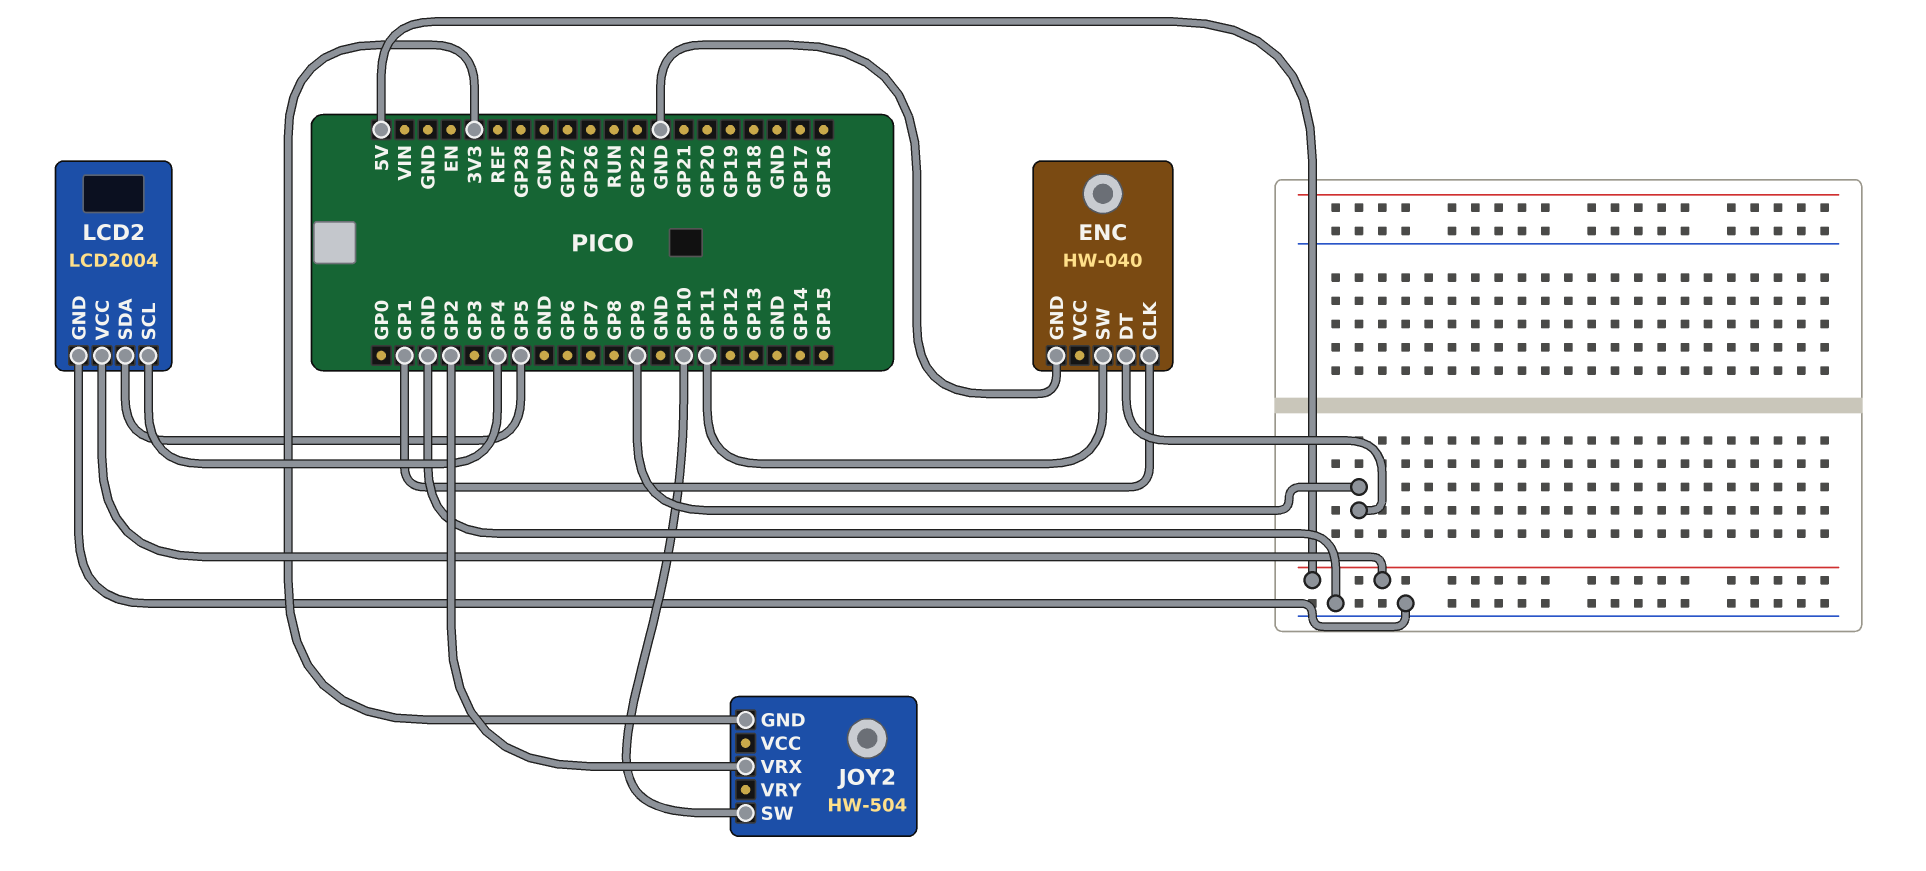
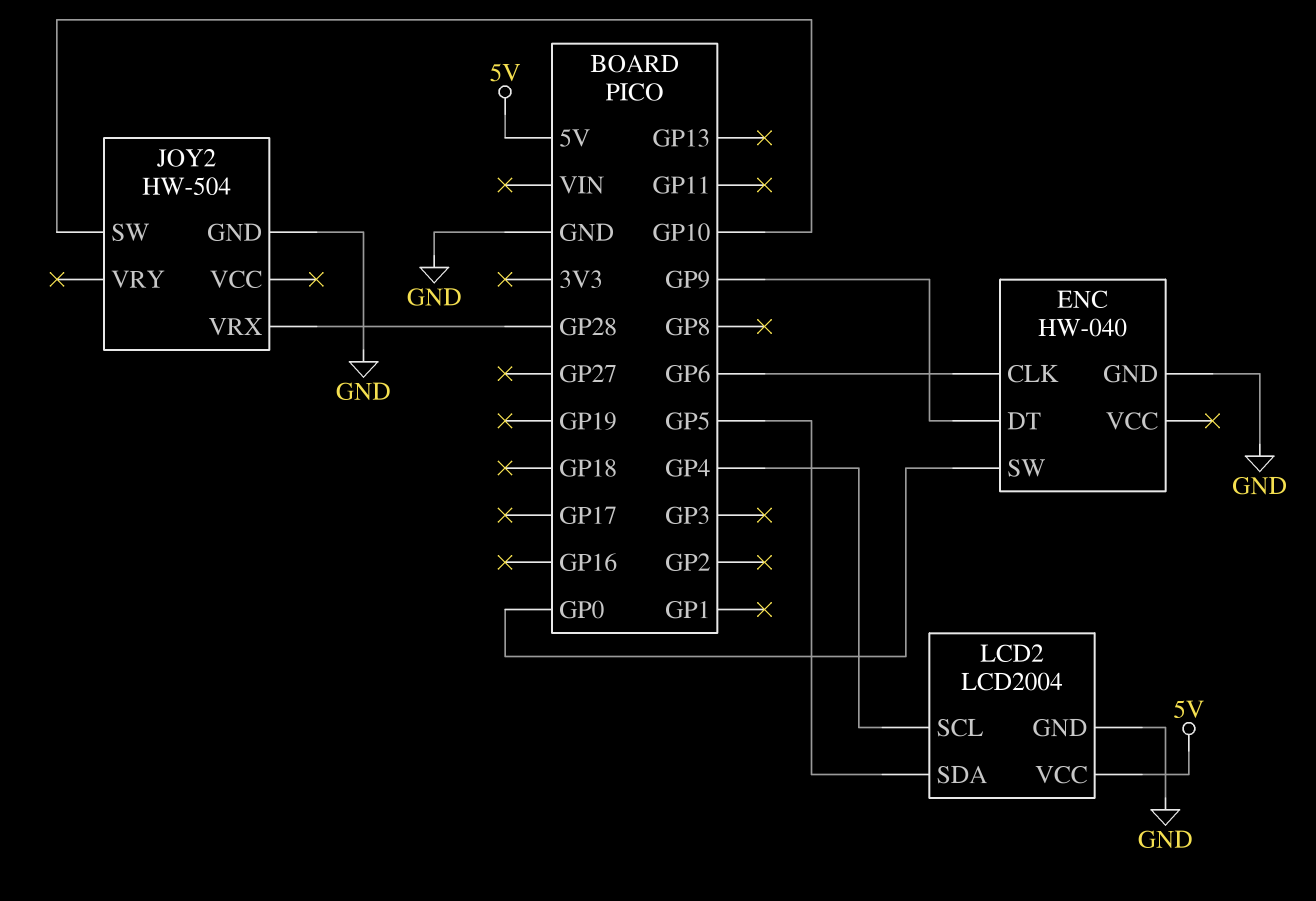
ENC pin CLK: GP1 -> GP6
ENC pin SW: GP11 -> GP0
JOY2 pin GND: 3V3 -> GND
JOY2 pin VRX: GP2 -> GP28

